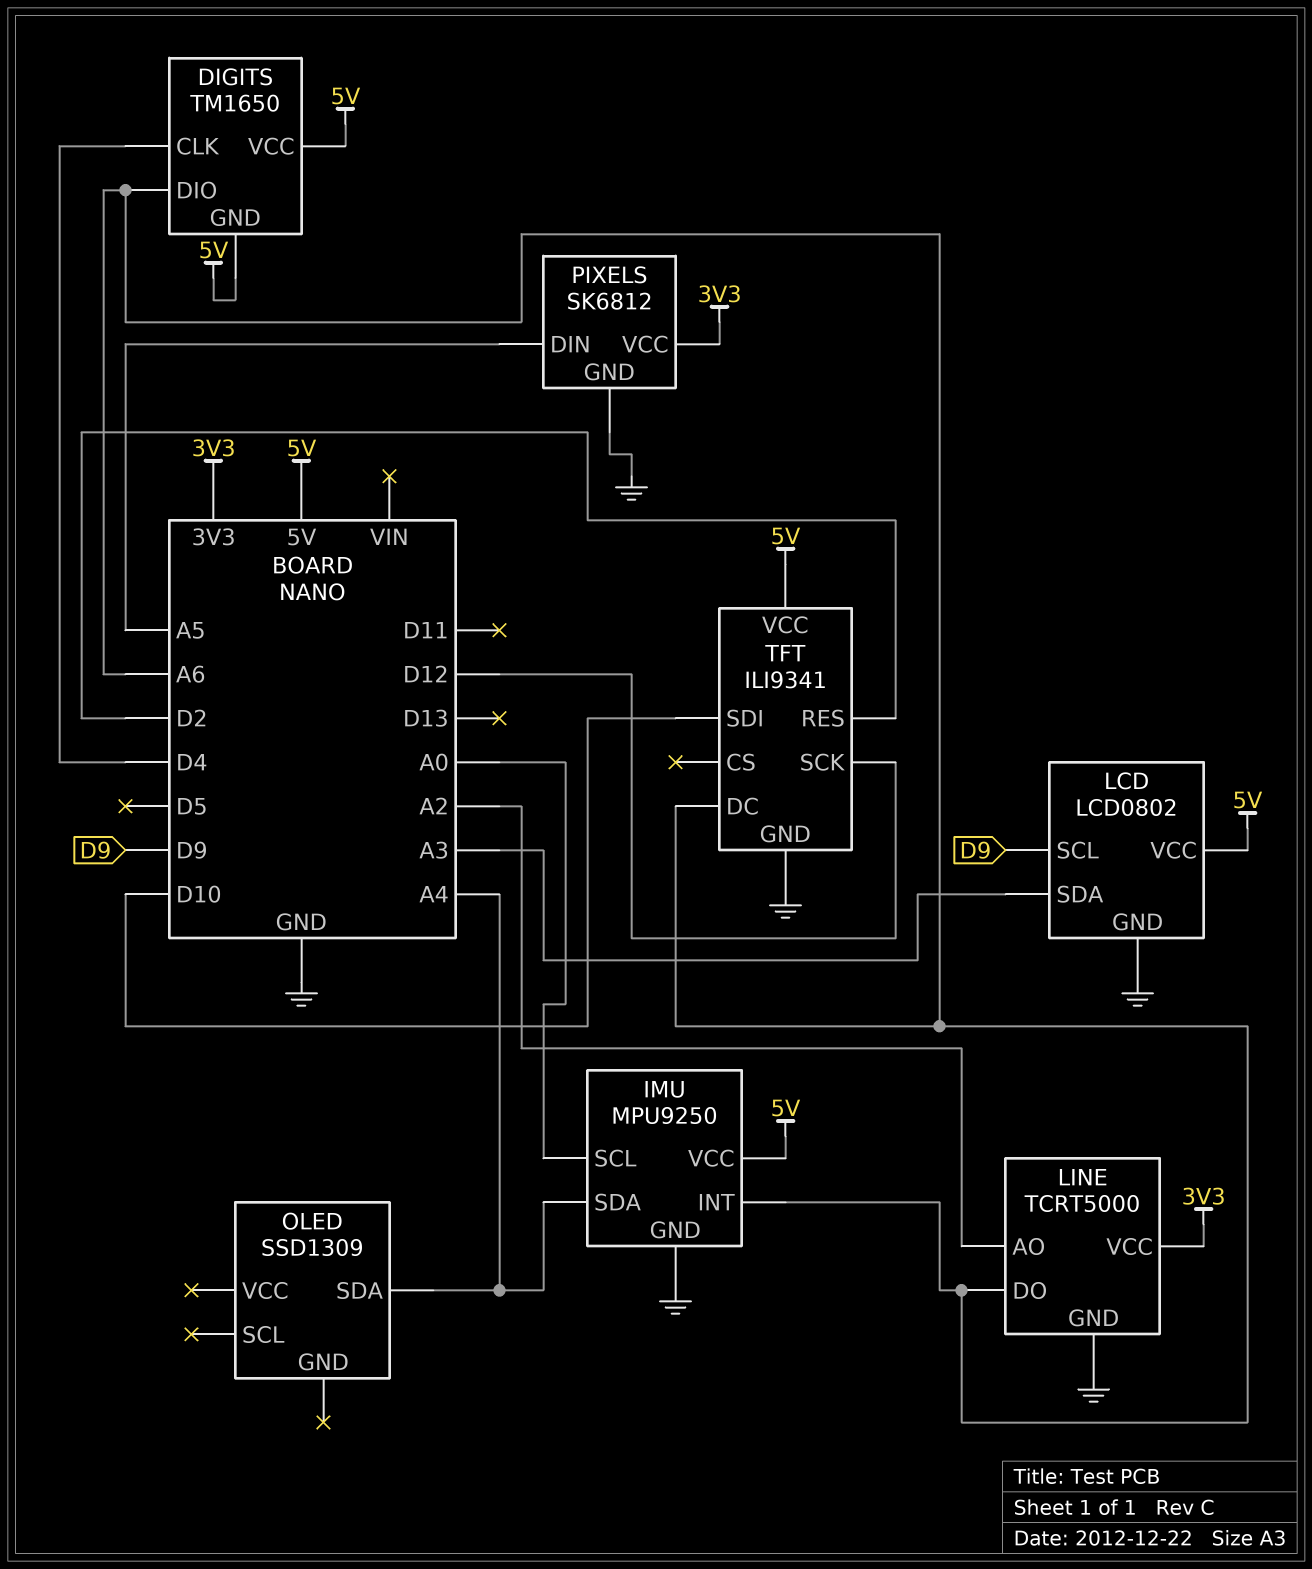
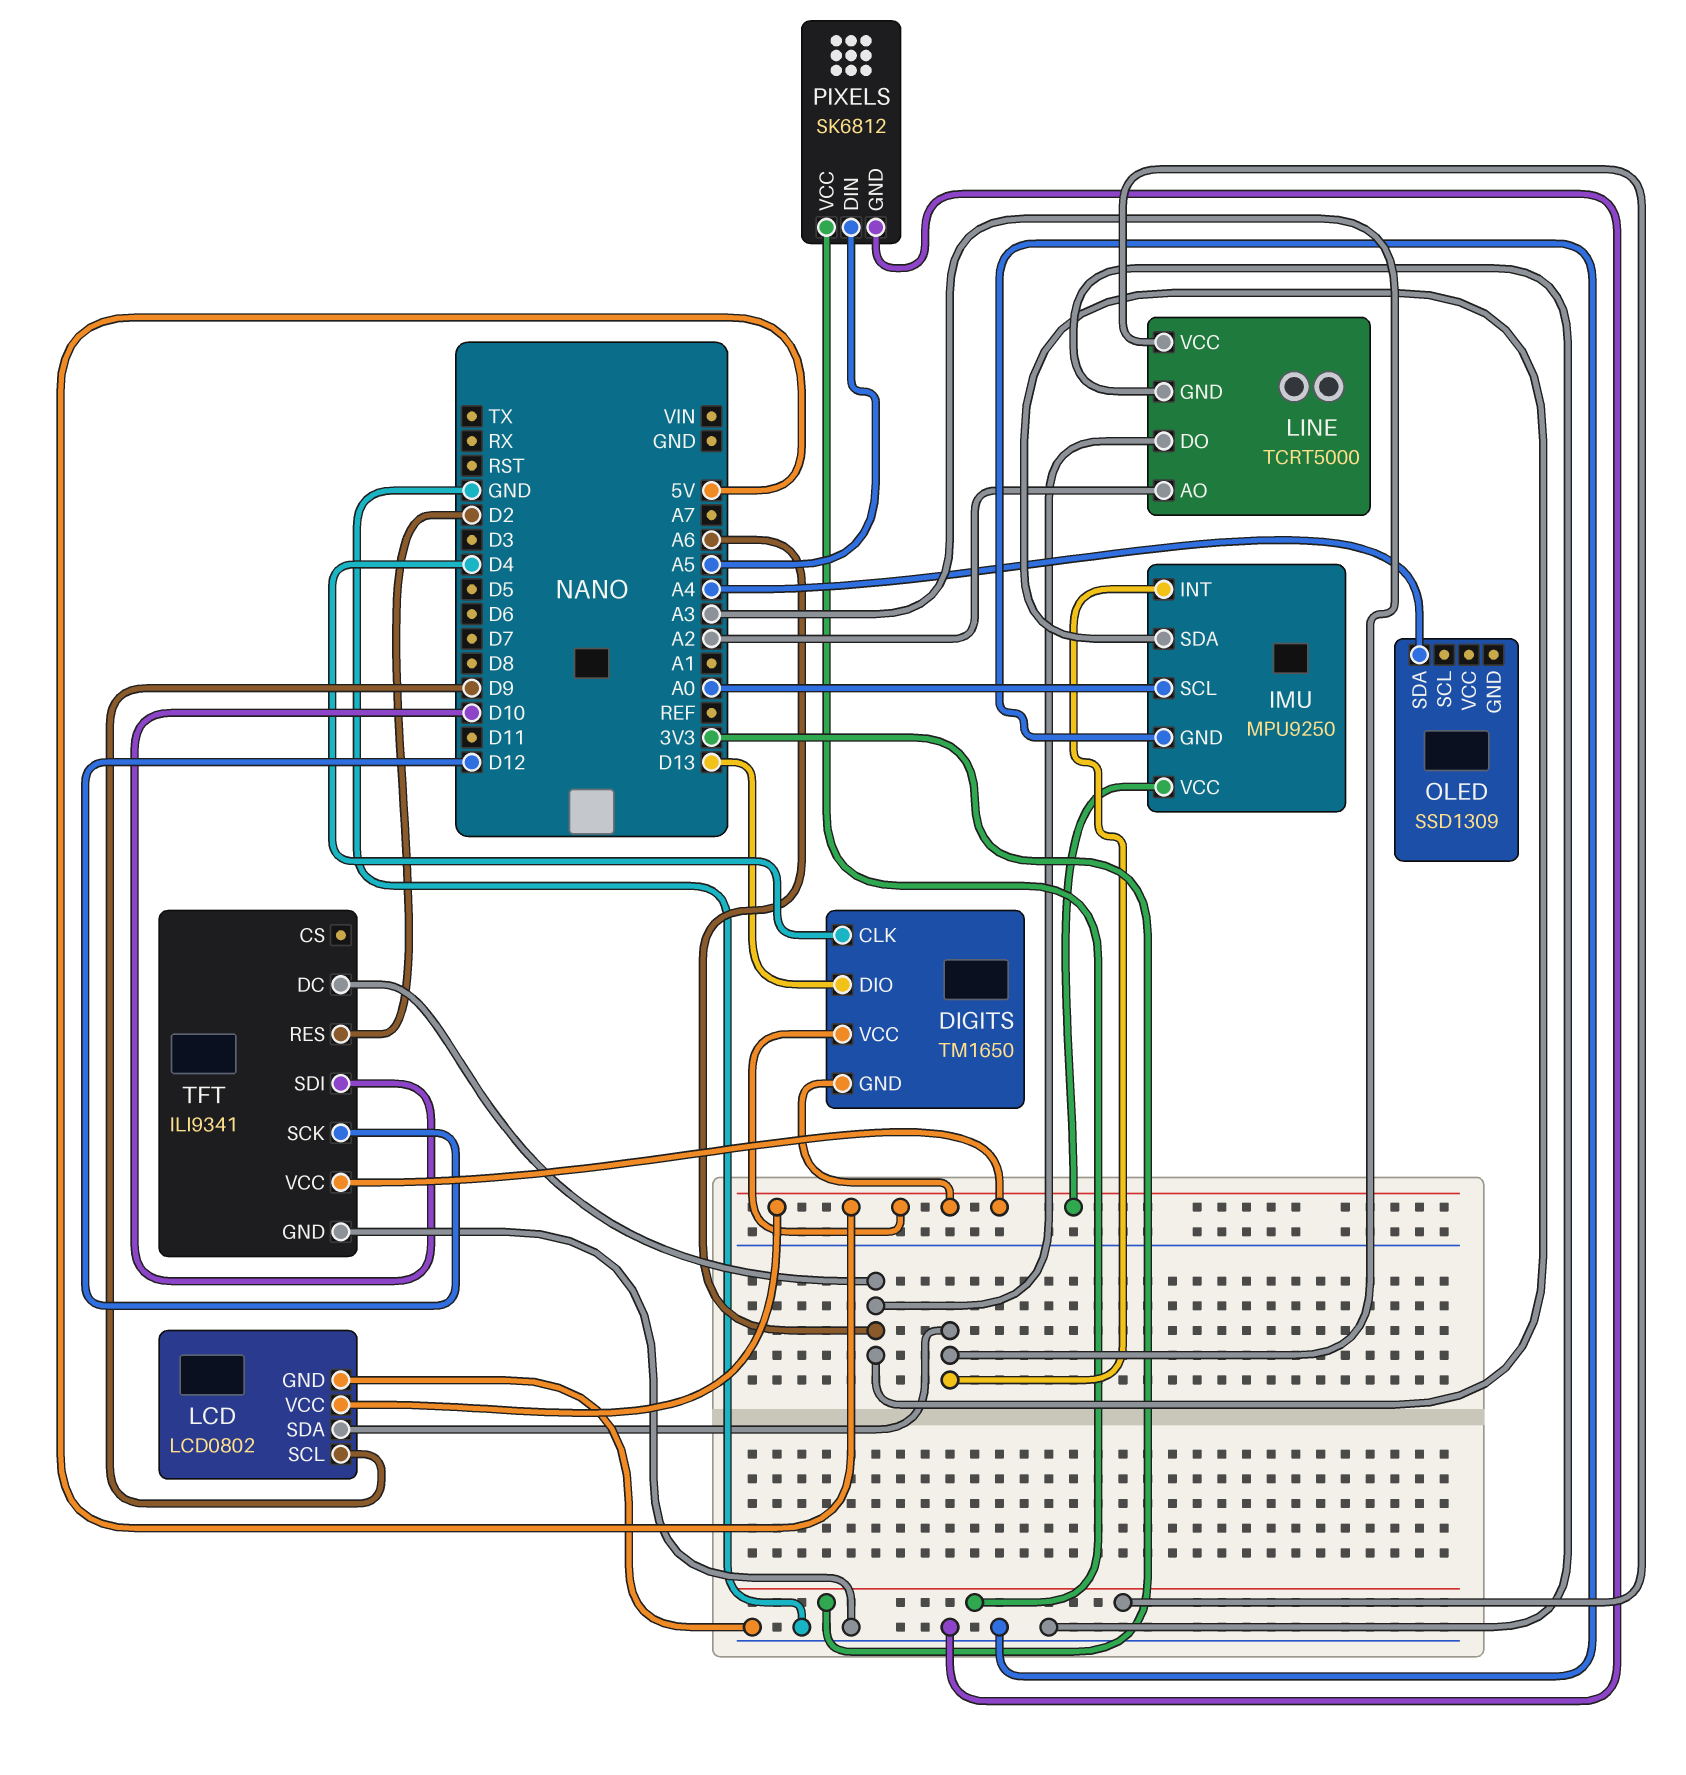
DIGITS pin DIO: A6 -> D13
IMU pin INT: A6 -> A3
IMU pin SDA: A4 -> A6

